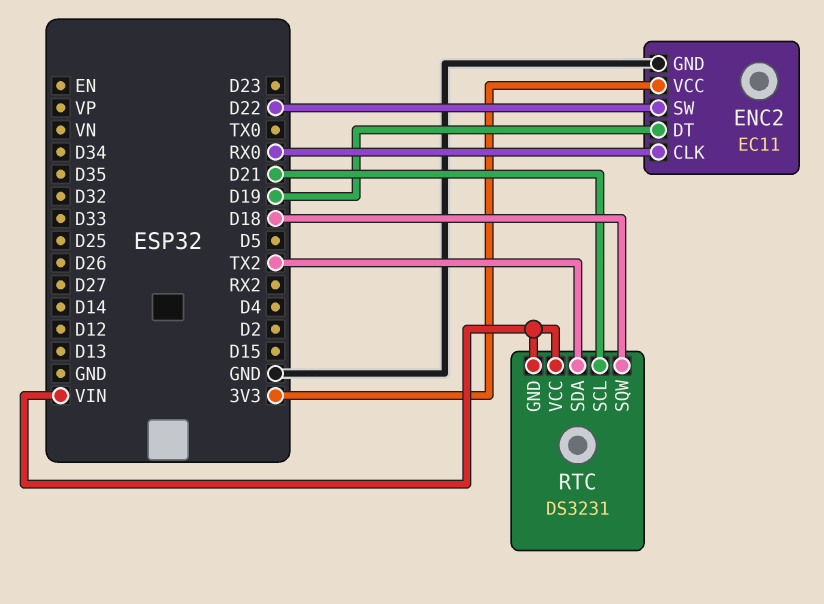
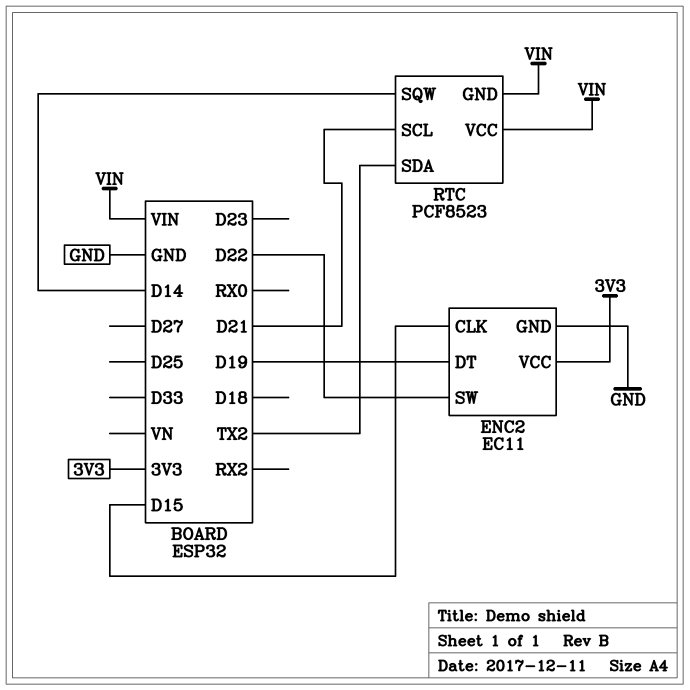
ENC2 pin CLK: RX0 -> D15
RTC: DS3231 -> PCF8523
RTC pin SQW: D18 -> D14

